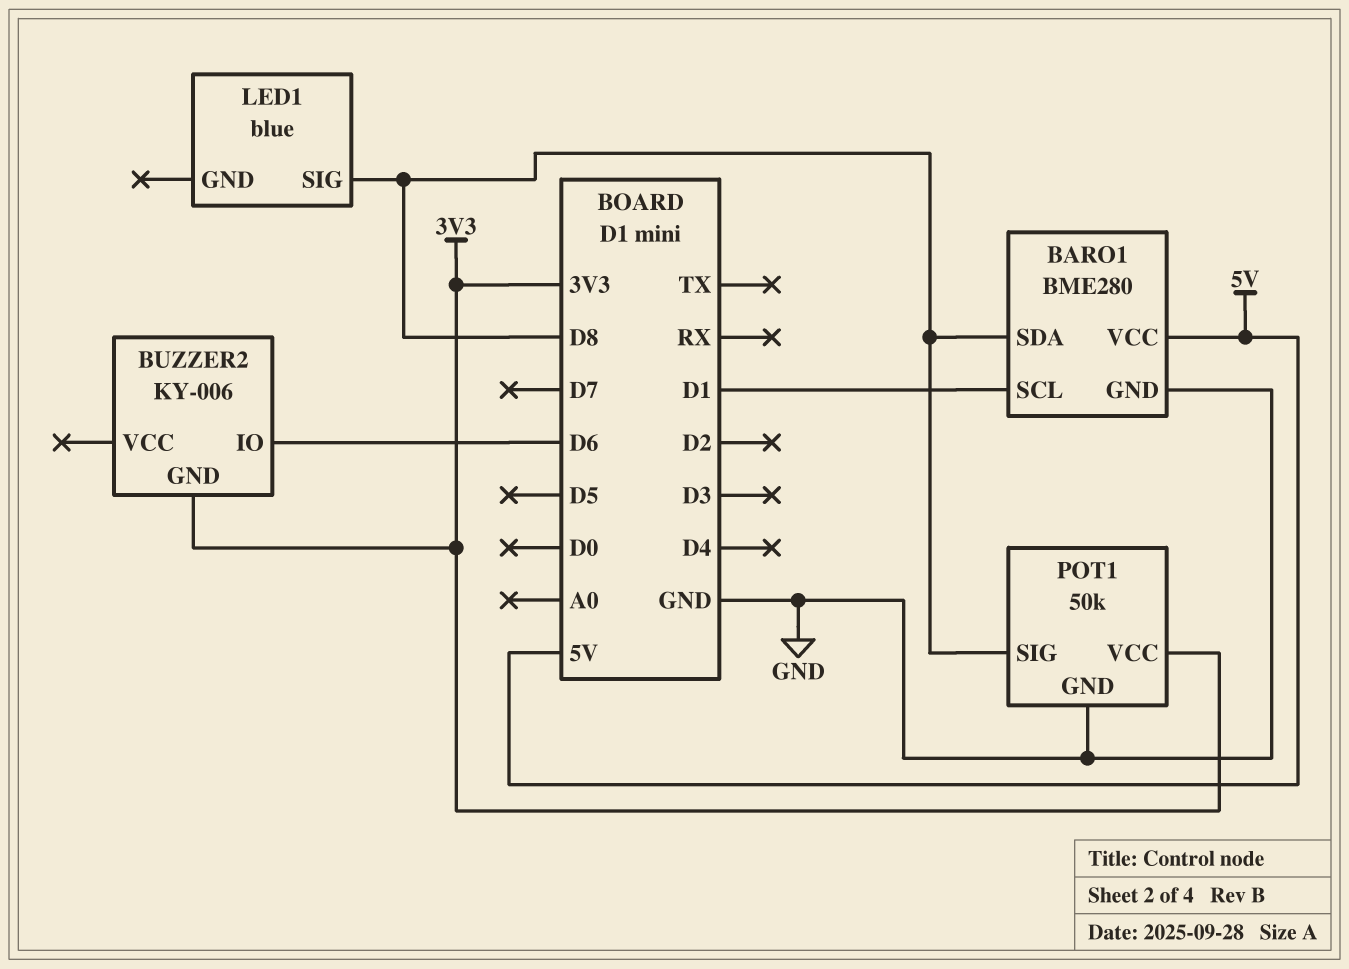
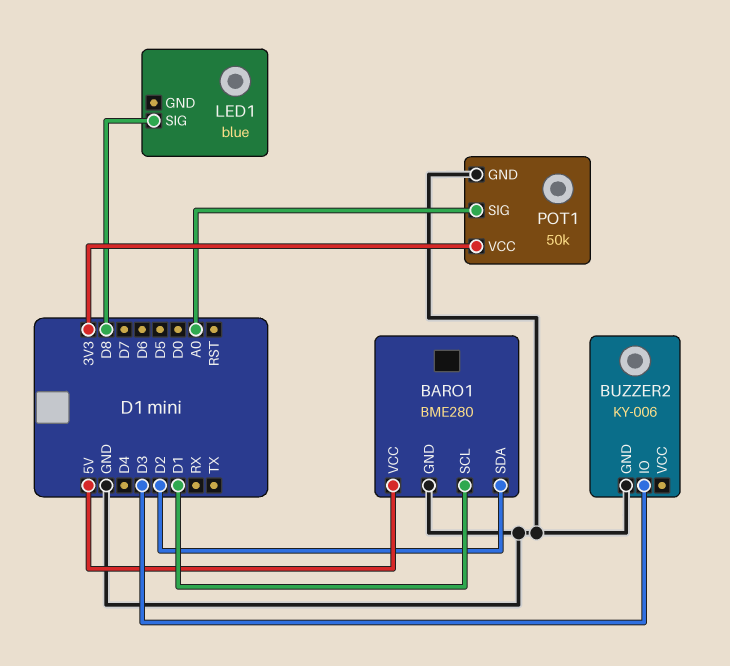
BARO1 pin SDA: D8 -> D2
BUZZER2 pin GND: 3V3 -> GND
BUZZER2 pin IO: D6 -> D3
POT1 pin SIG: D8 -> A0

